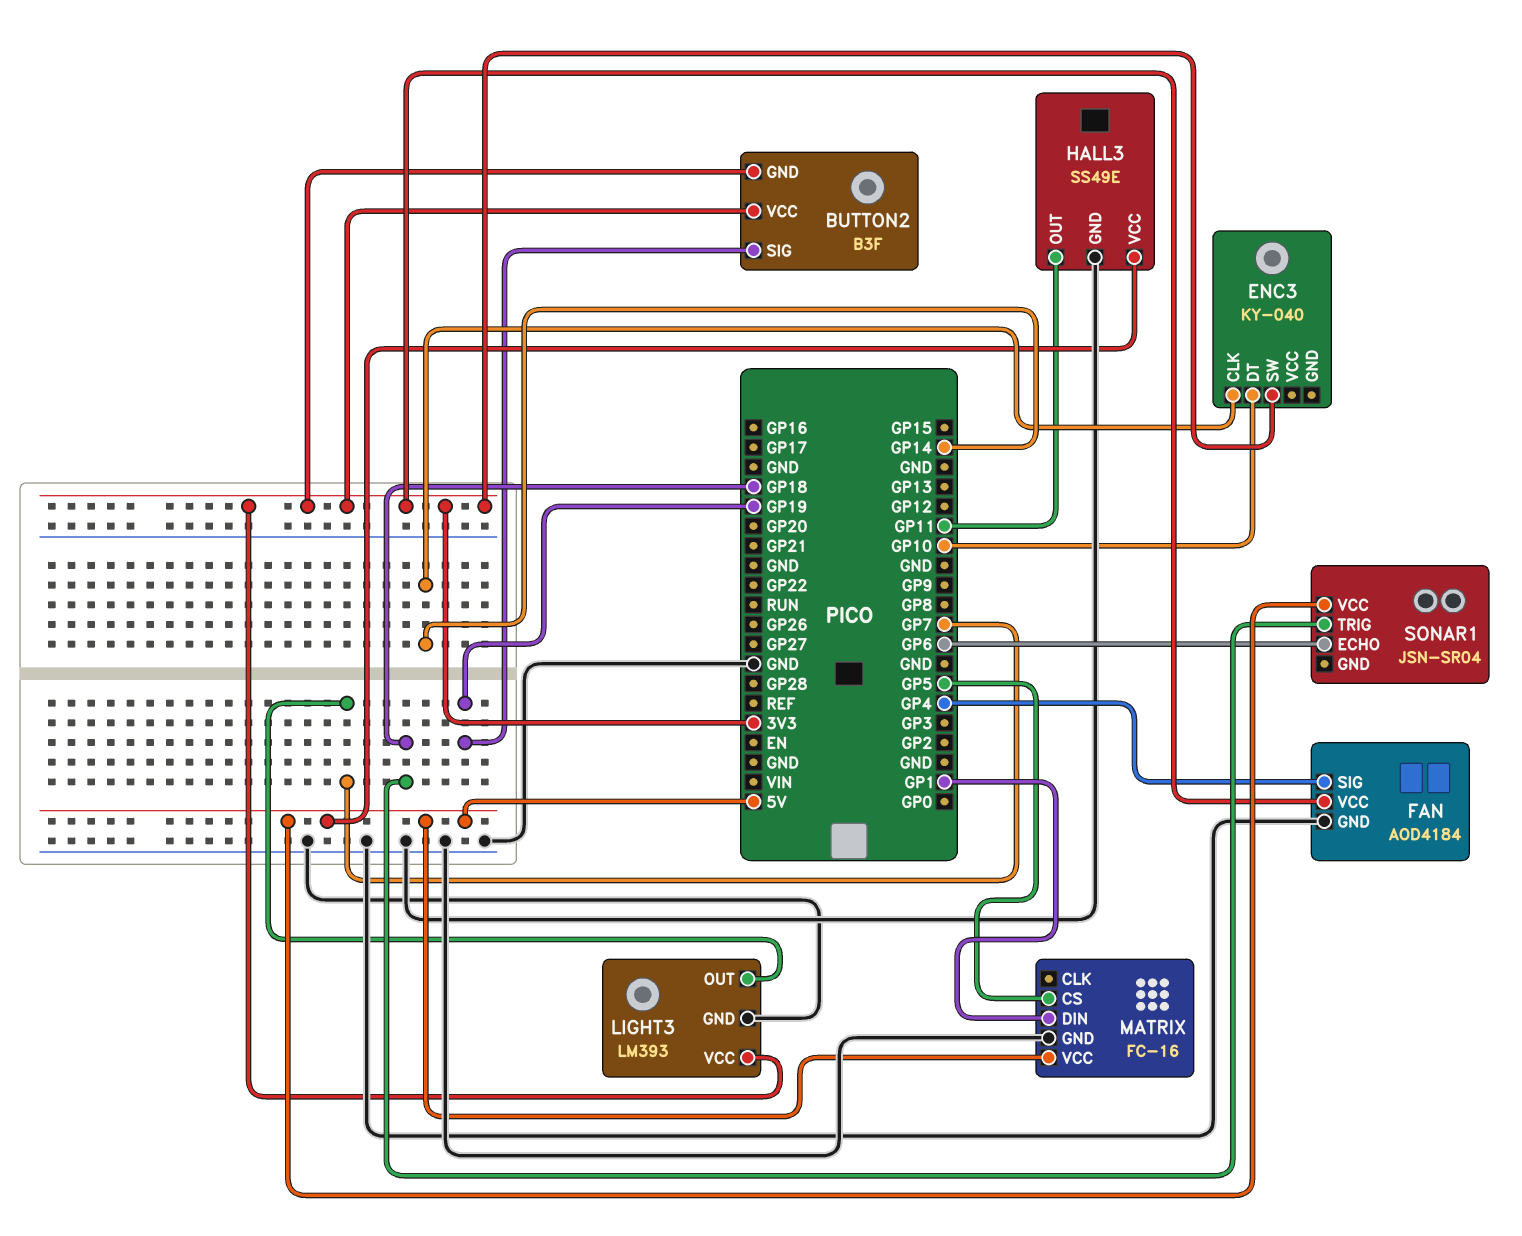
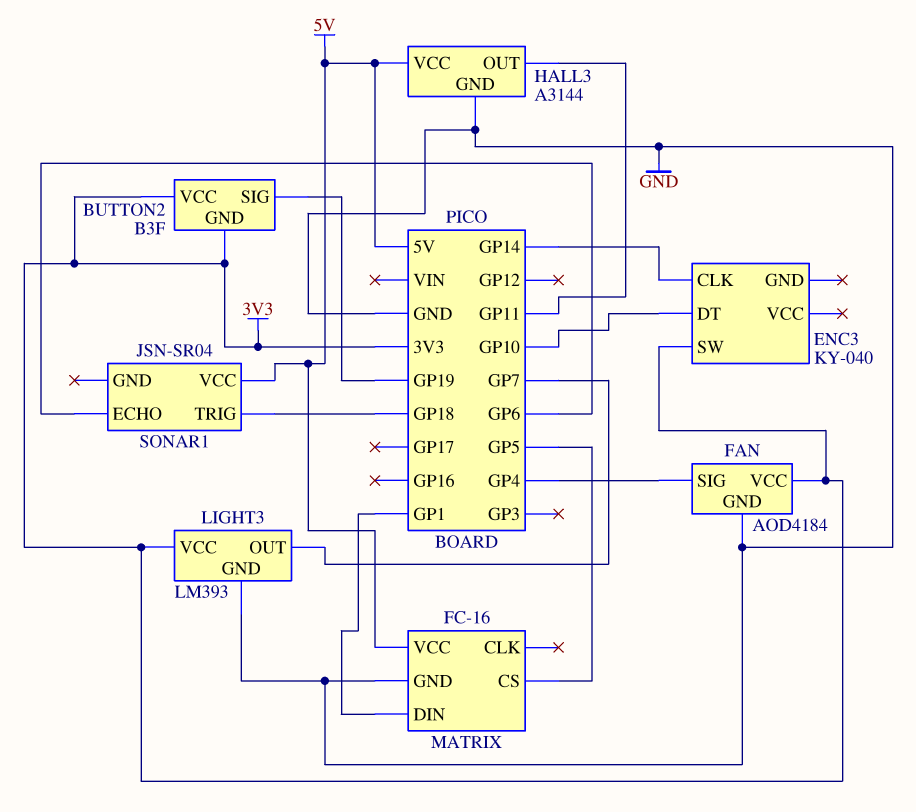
HALL3: SS49E -> A3144

